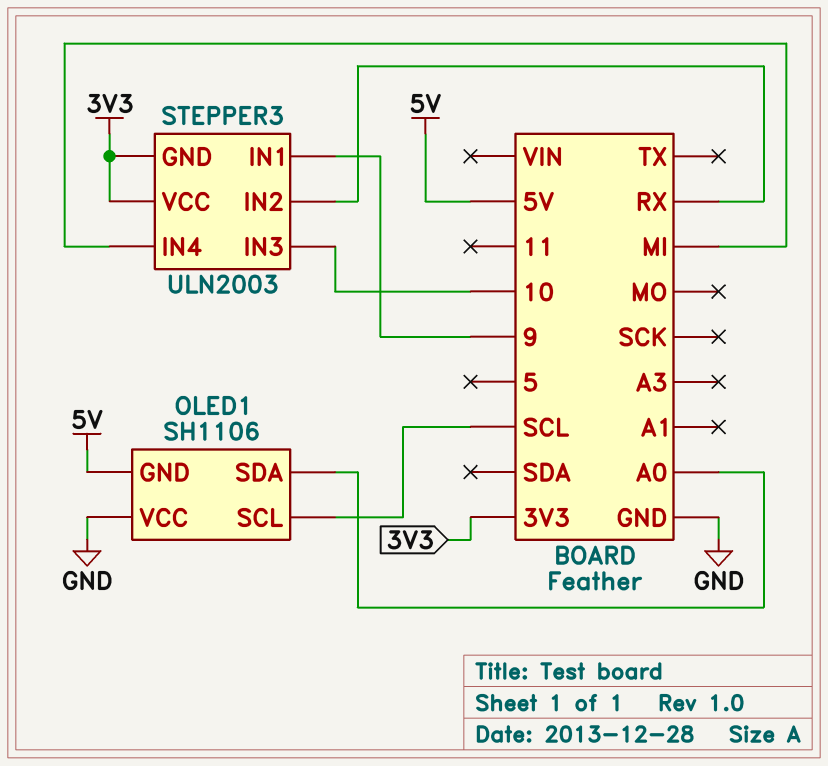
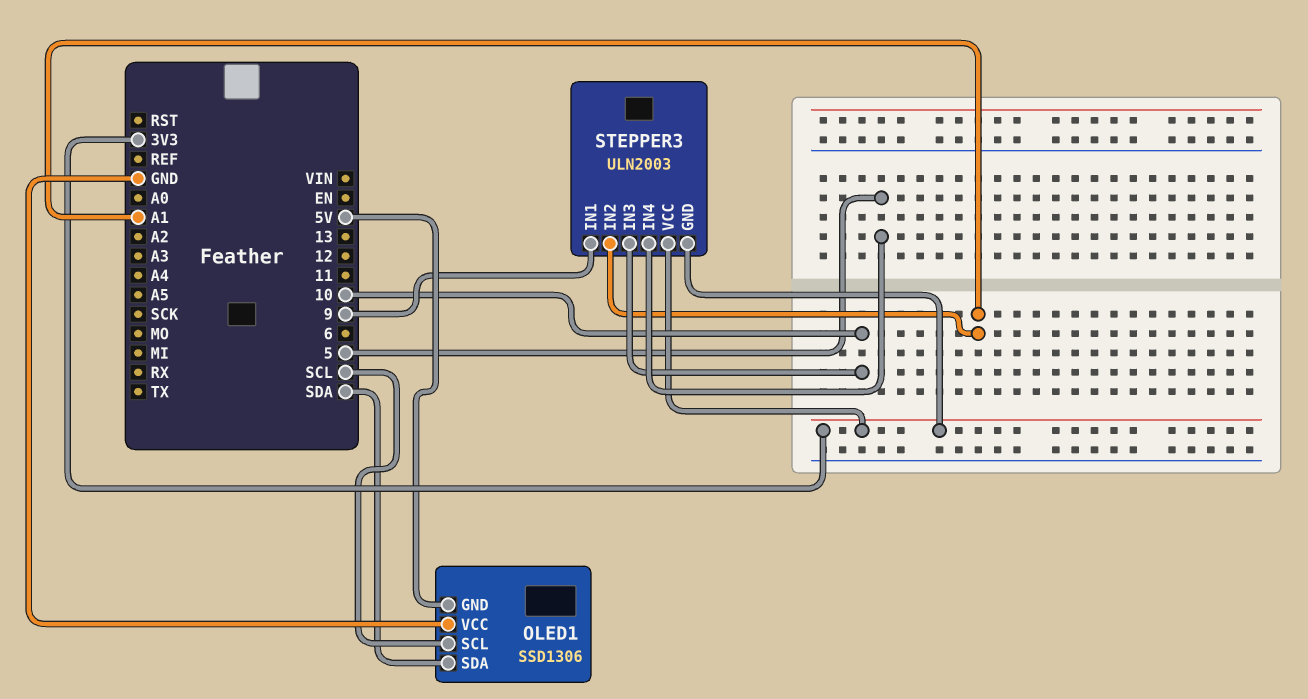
OLED1: SH1106 -> SSD1306
OLED1 pin SDA: A0 -> SDA
STEPPER3 pin IN2: RX -> A1
STEPPER3 pin IN4: MI -> 5

